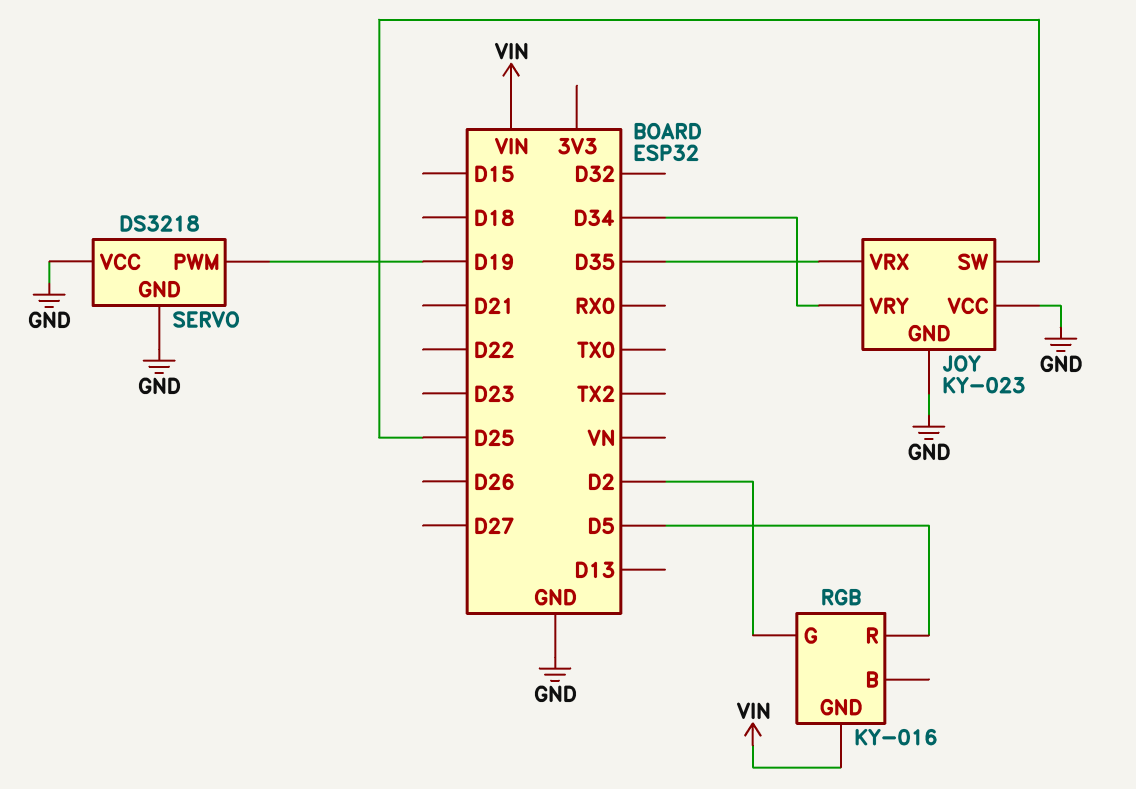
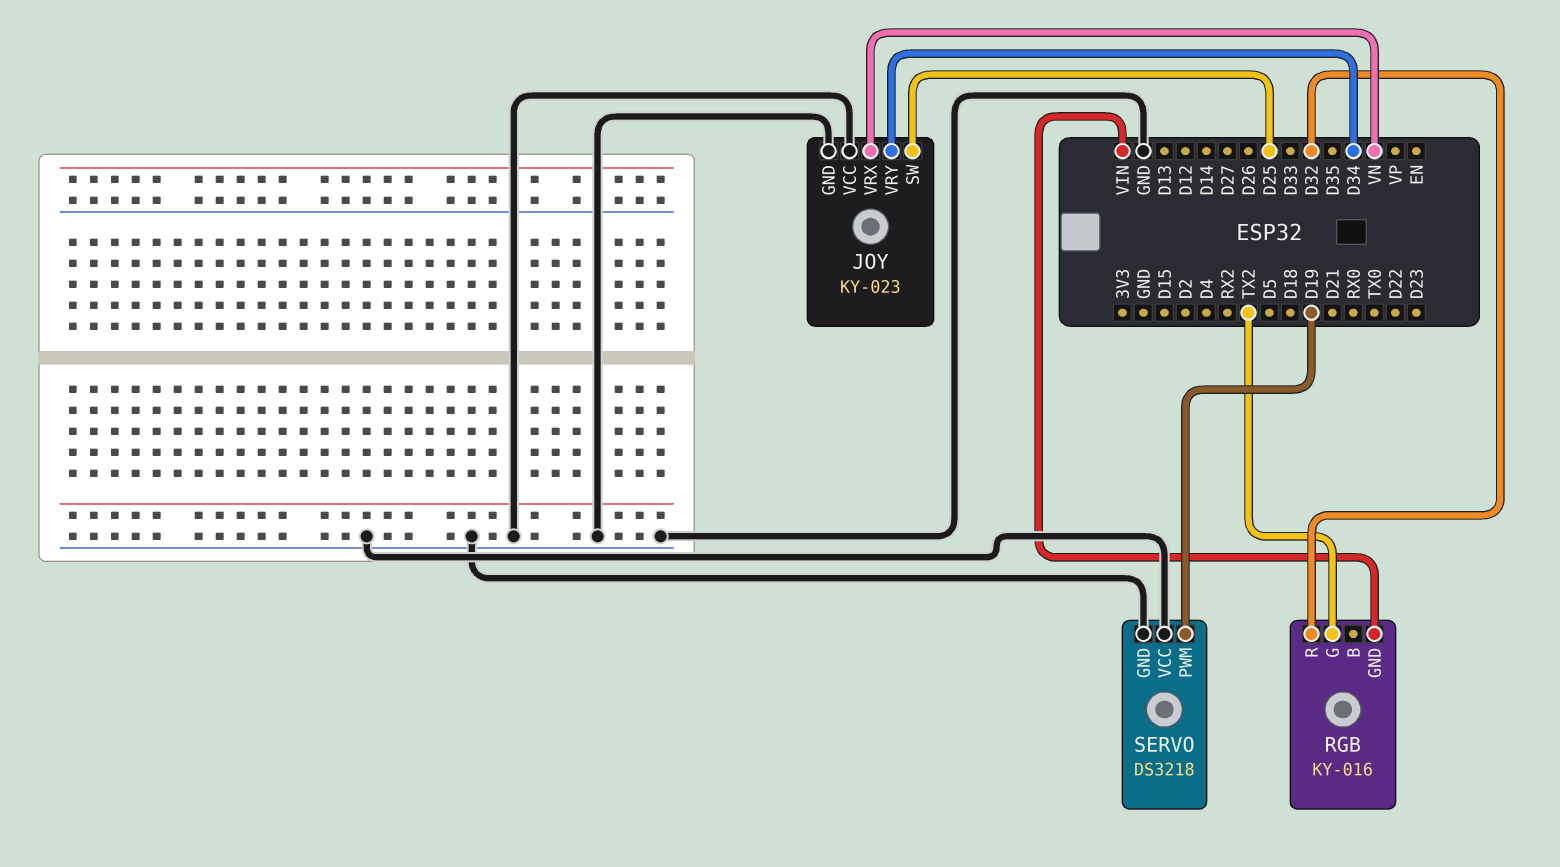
JOY pin VRX: D35 -> VN
RGB pin G: D2 -> TX2
RGB pin R: D5 -> D32

